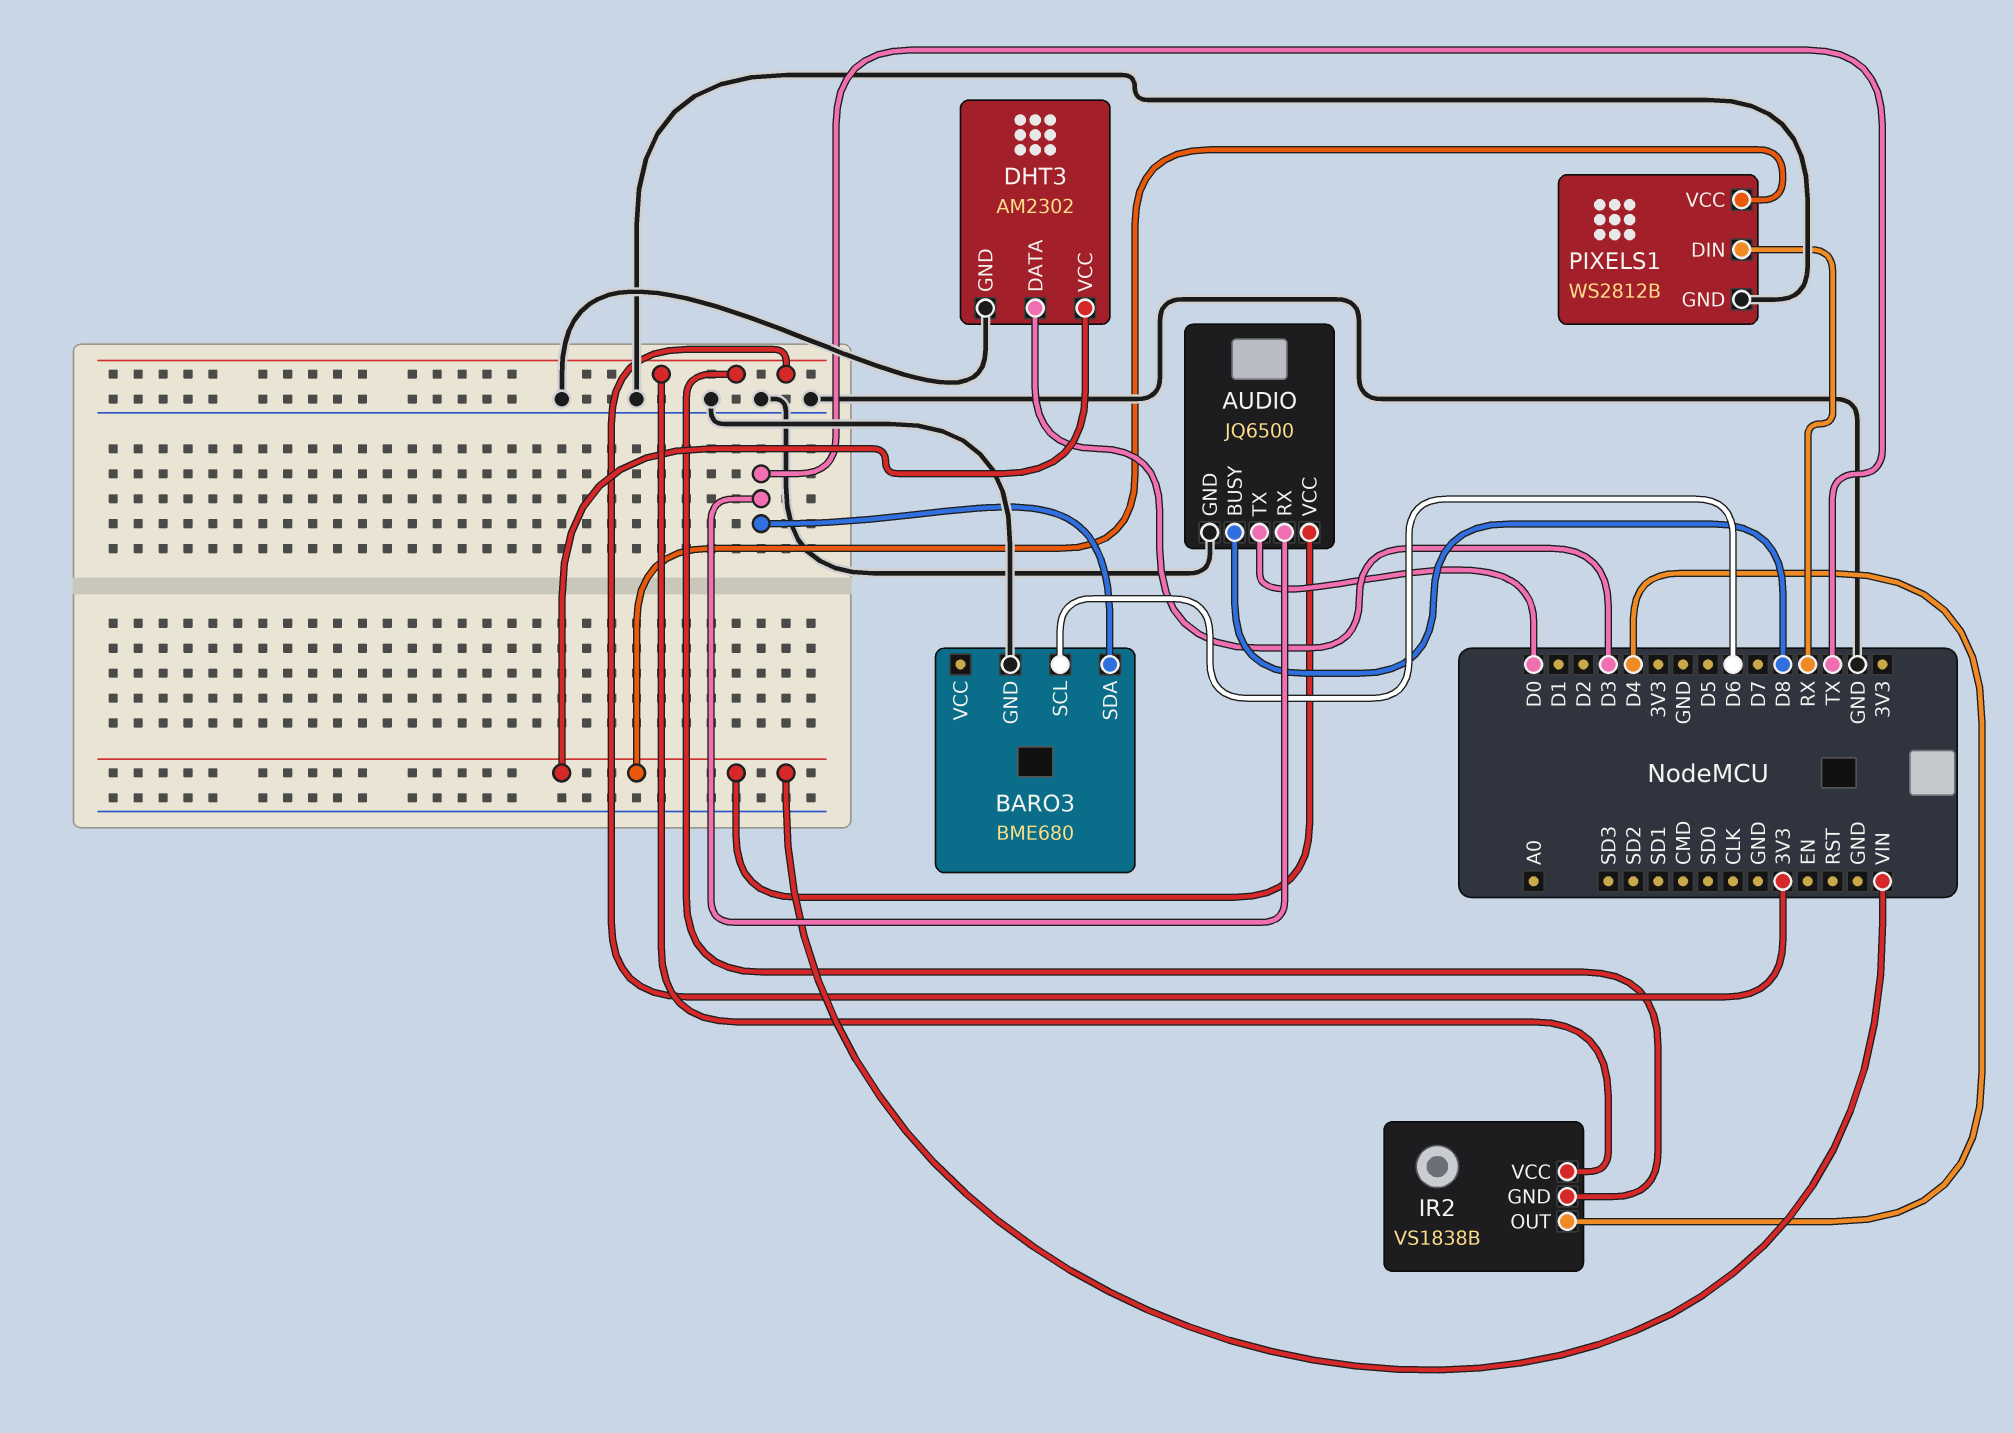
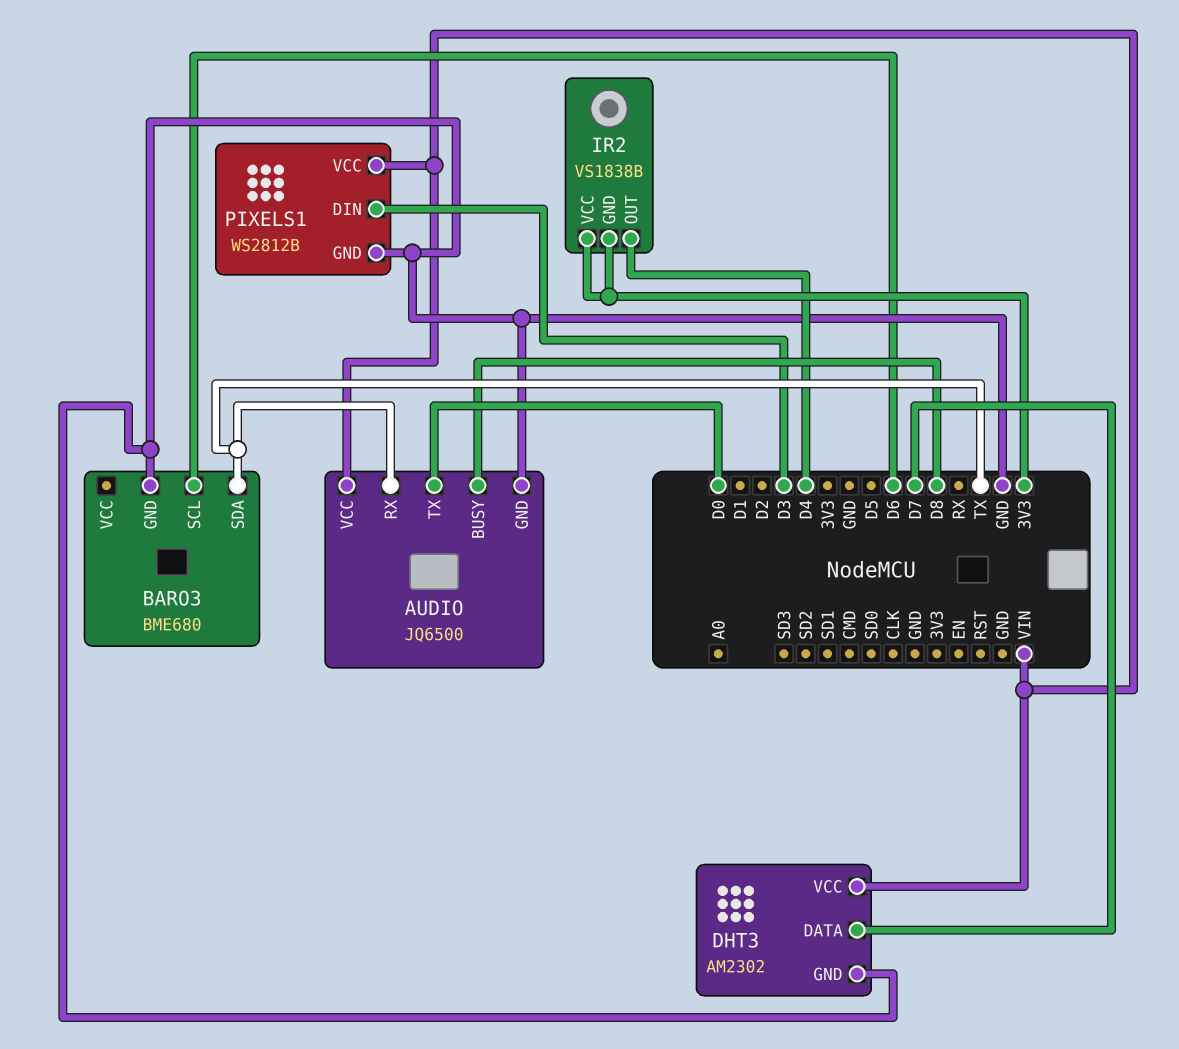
DHT3 pin DATA: D3 -> D7
PIXELS1 pin DIN: RX -> D3

